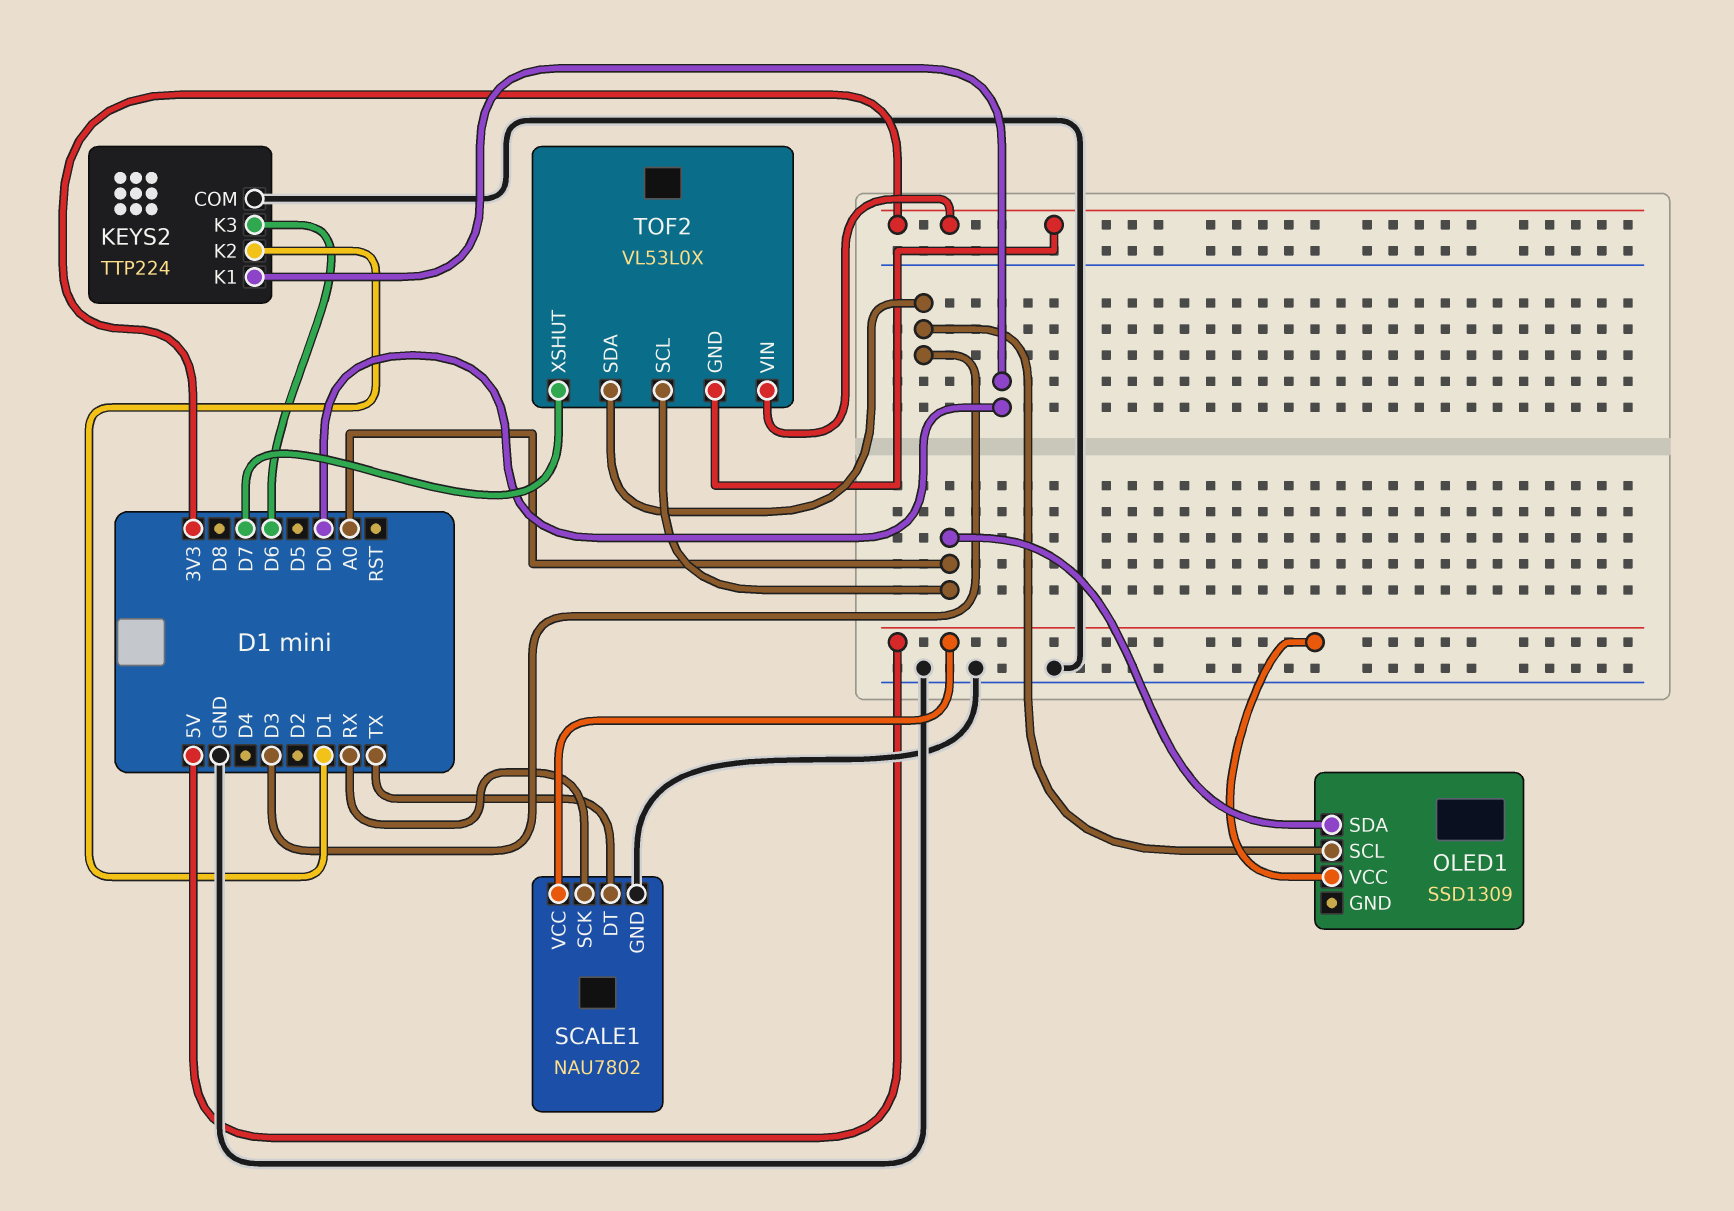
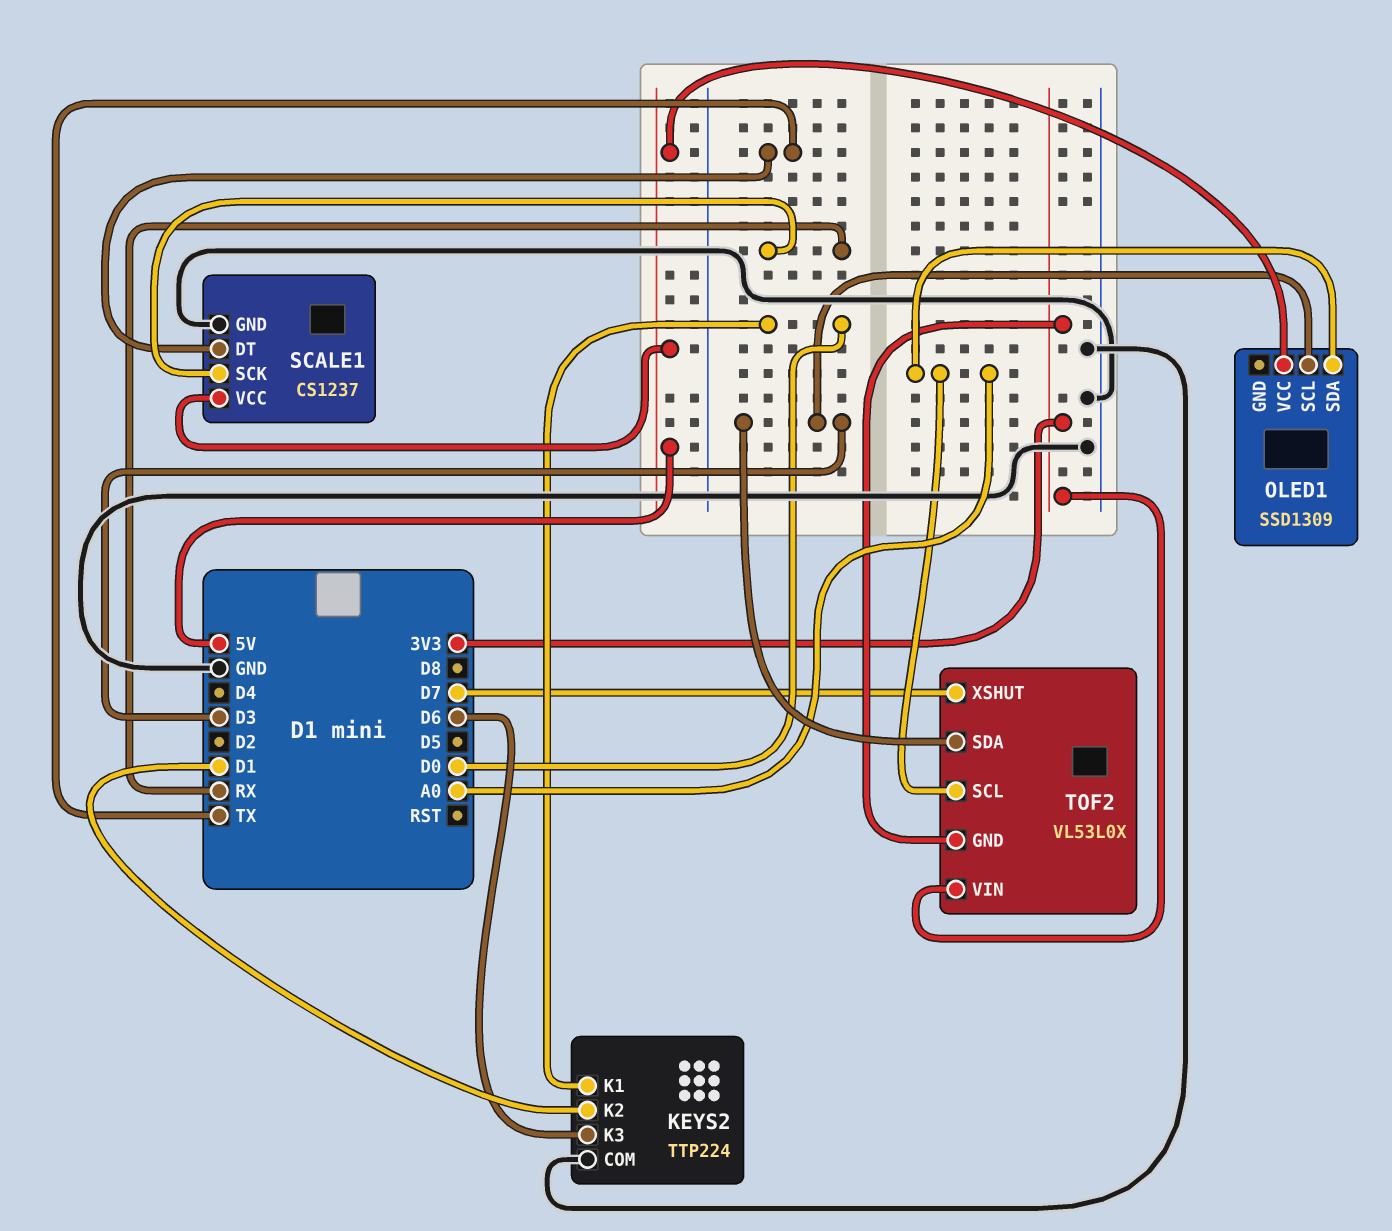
SCALE1: NAU7802 -> CS1237

